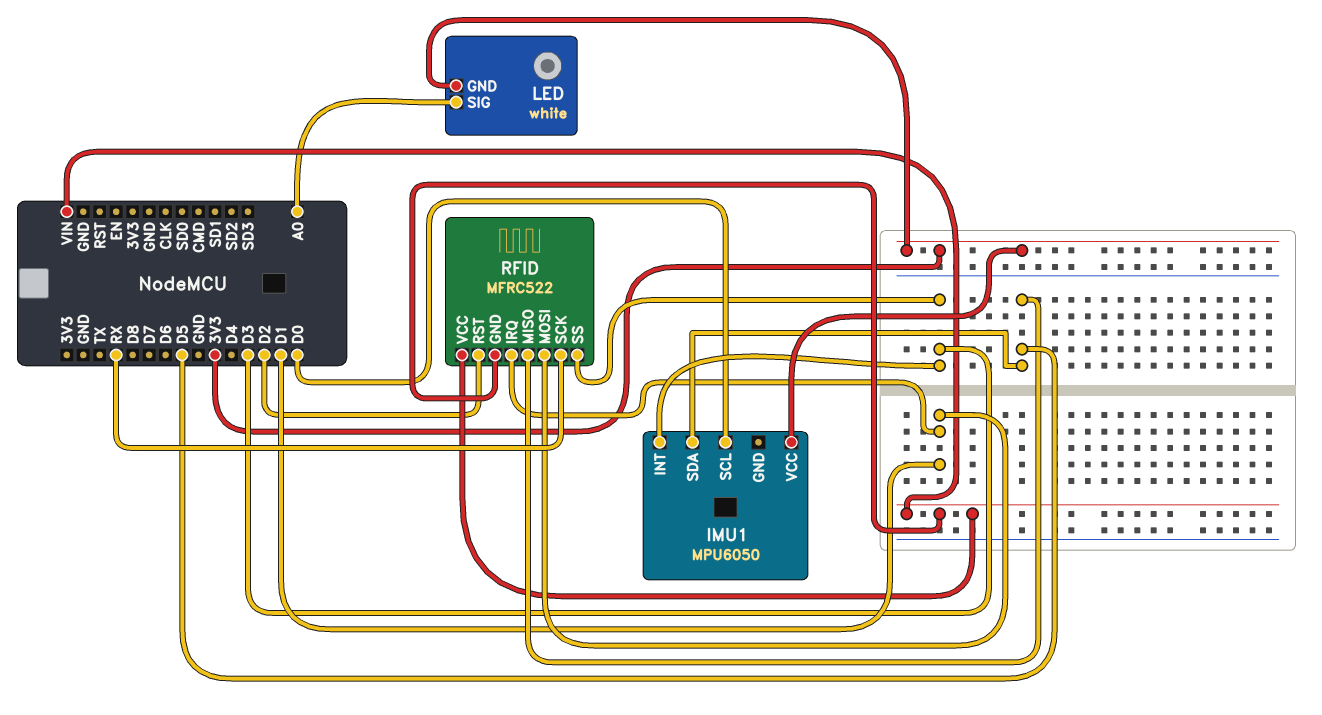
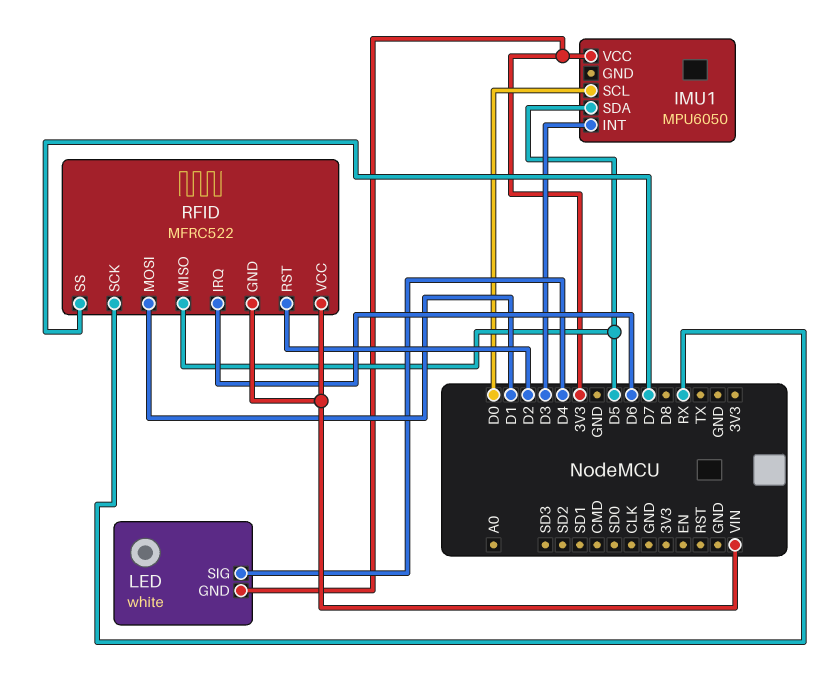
LED pin SIG: A0 -> D4
RFID pin IRQ: D1 -> D6
RFID pin SS: D3 -> D7

